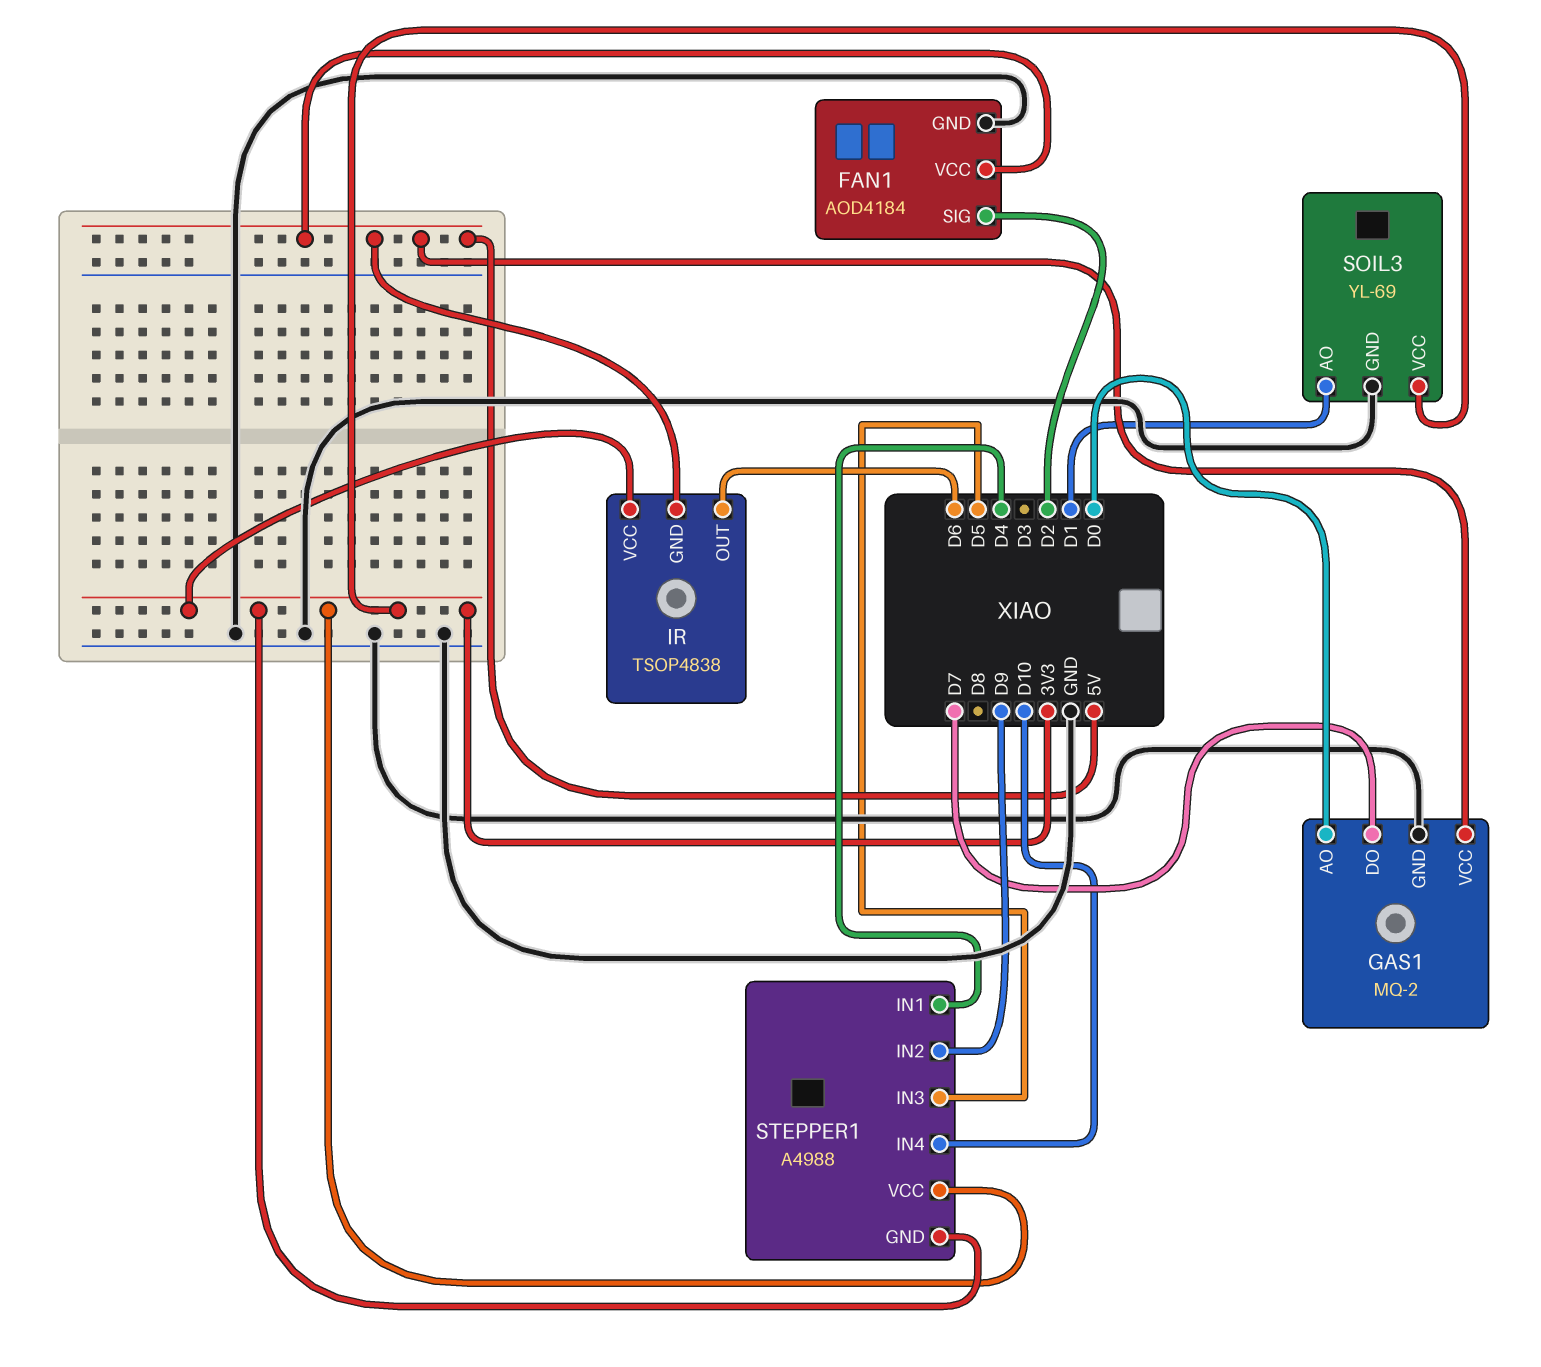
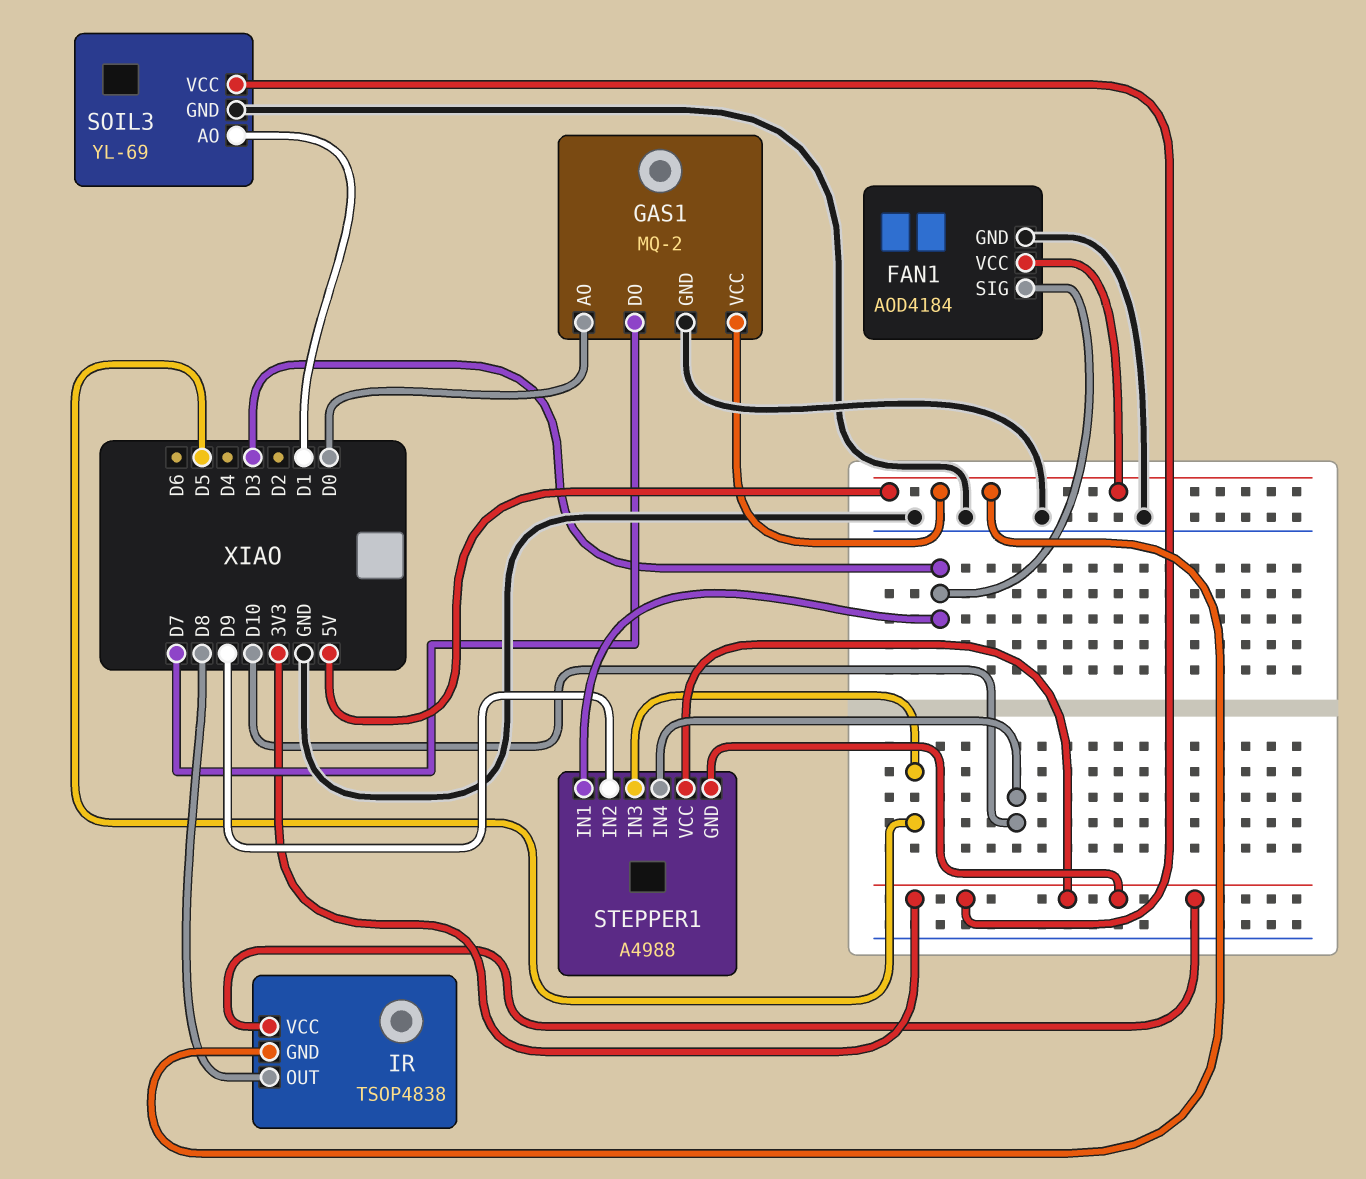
FAN1 pin SIG: D2 -> D3
IR pin OUT: D6 -> D8
STEPPER1 pin IN1: D4 -> D3

